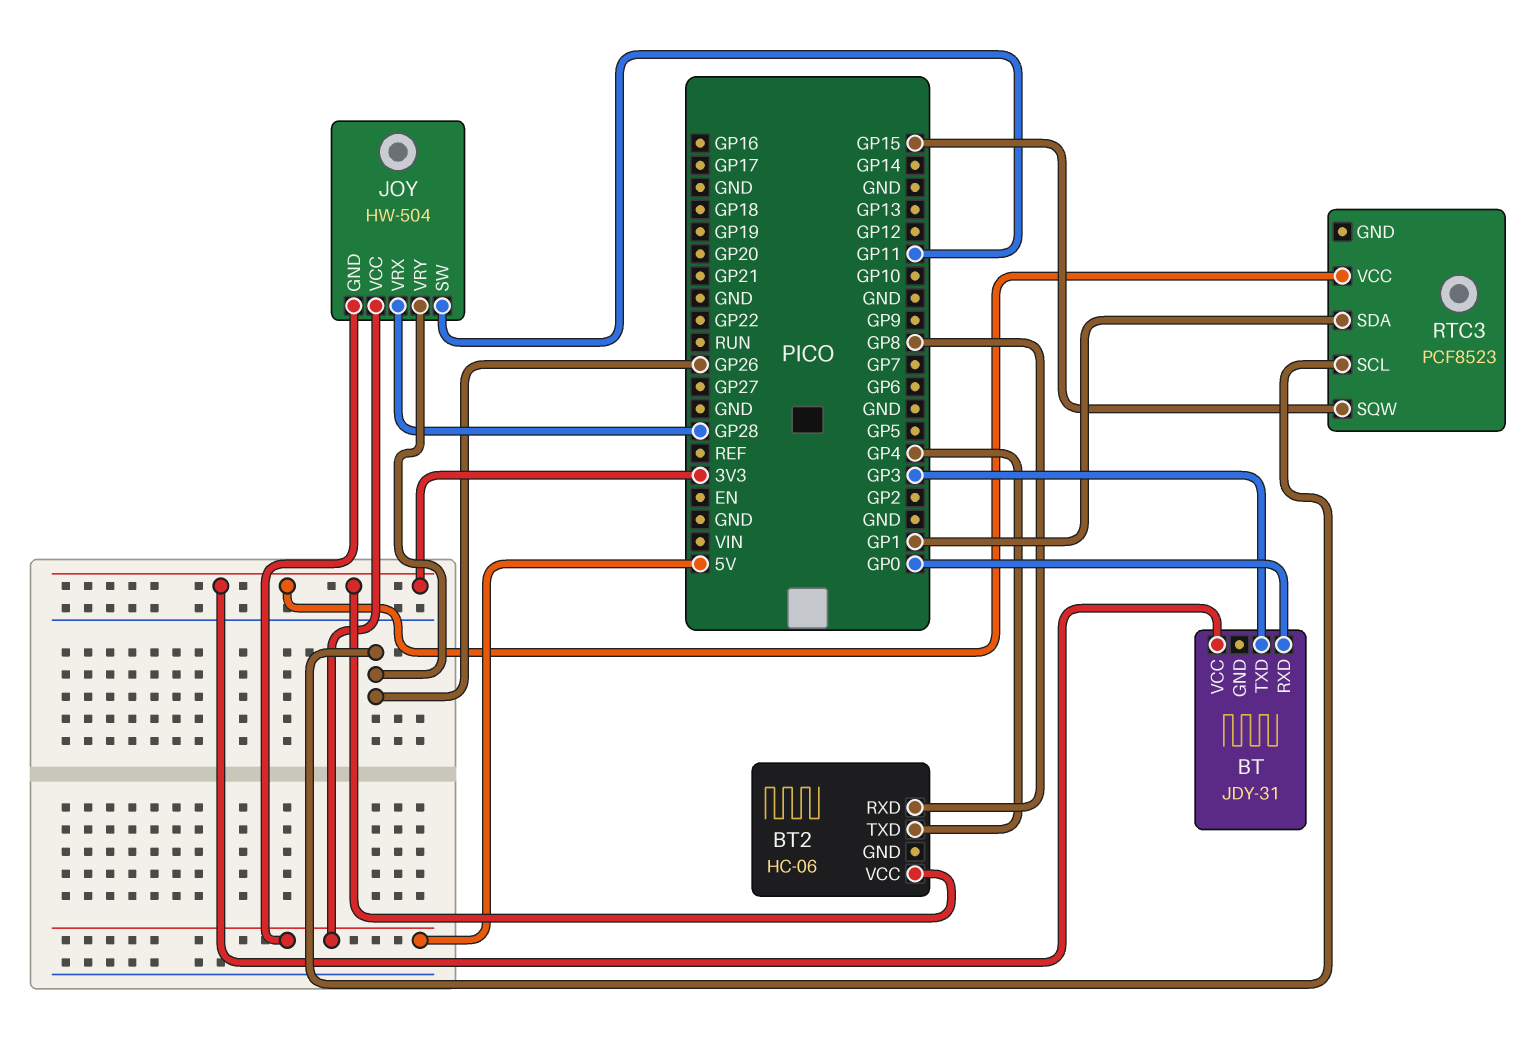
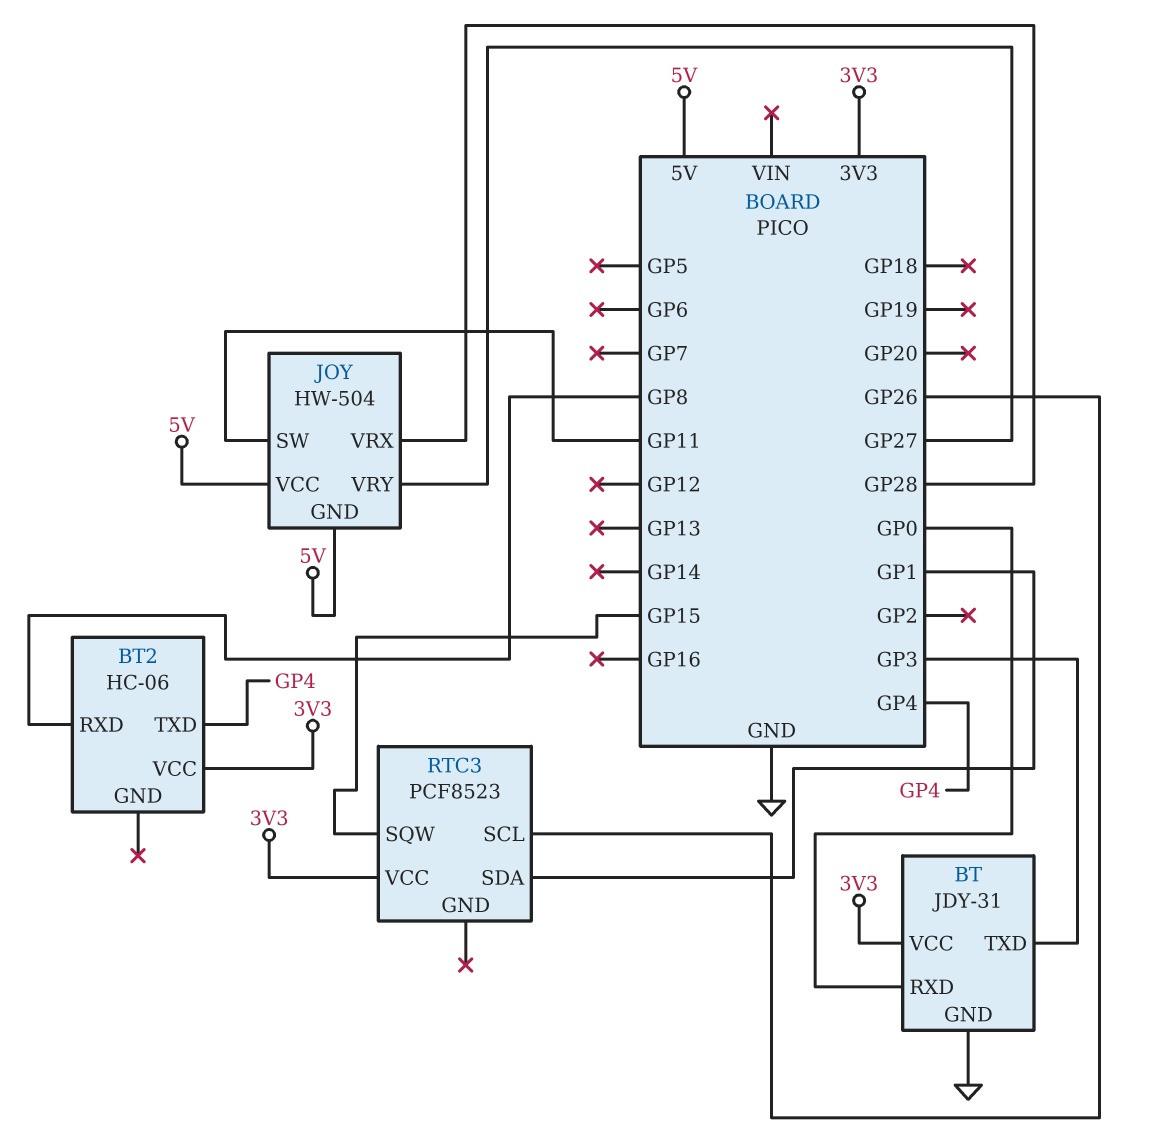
BT pin GND: none -> GND
JOY pin VRY: GP26 -> GP27

